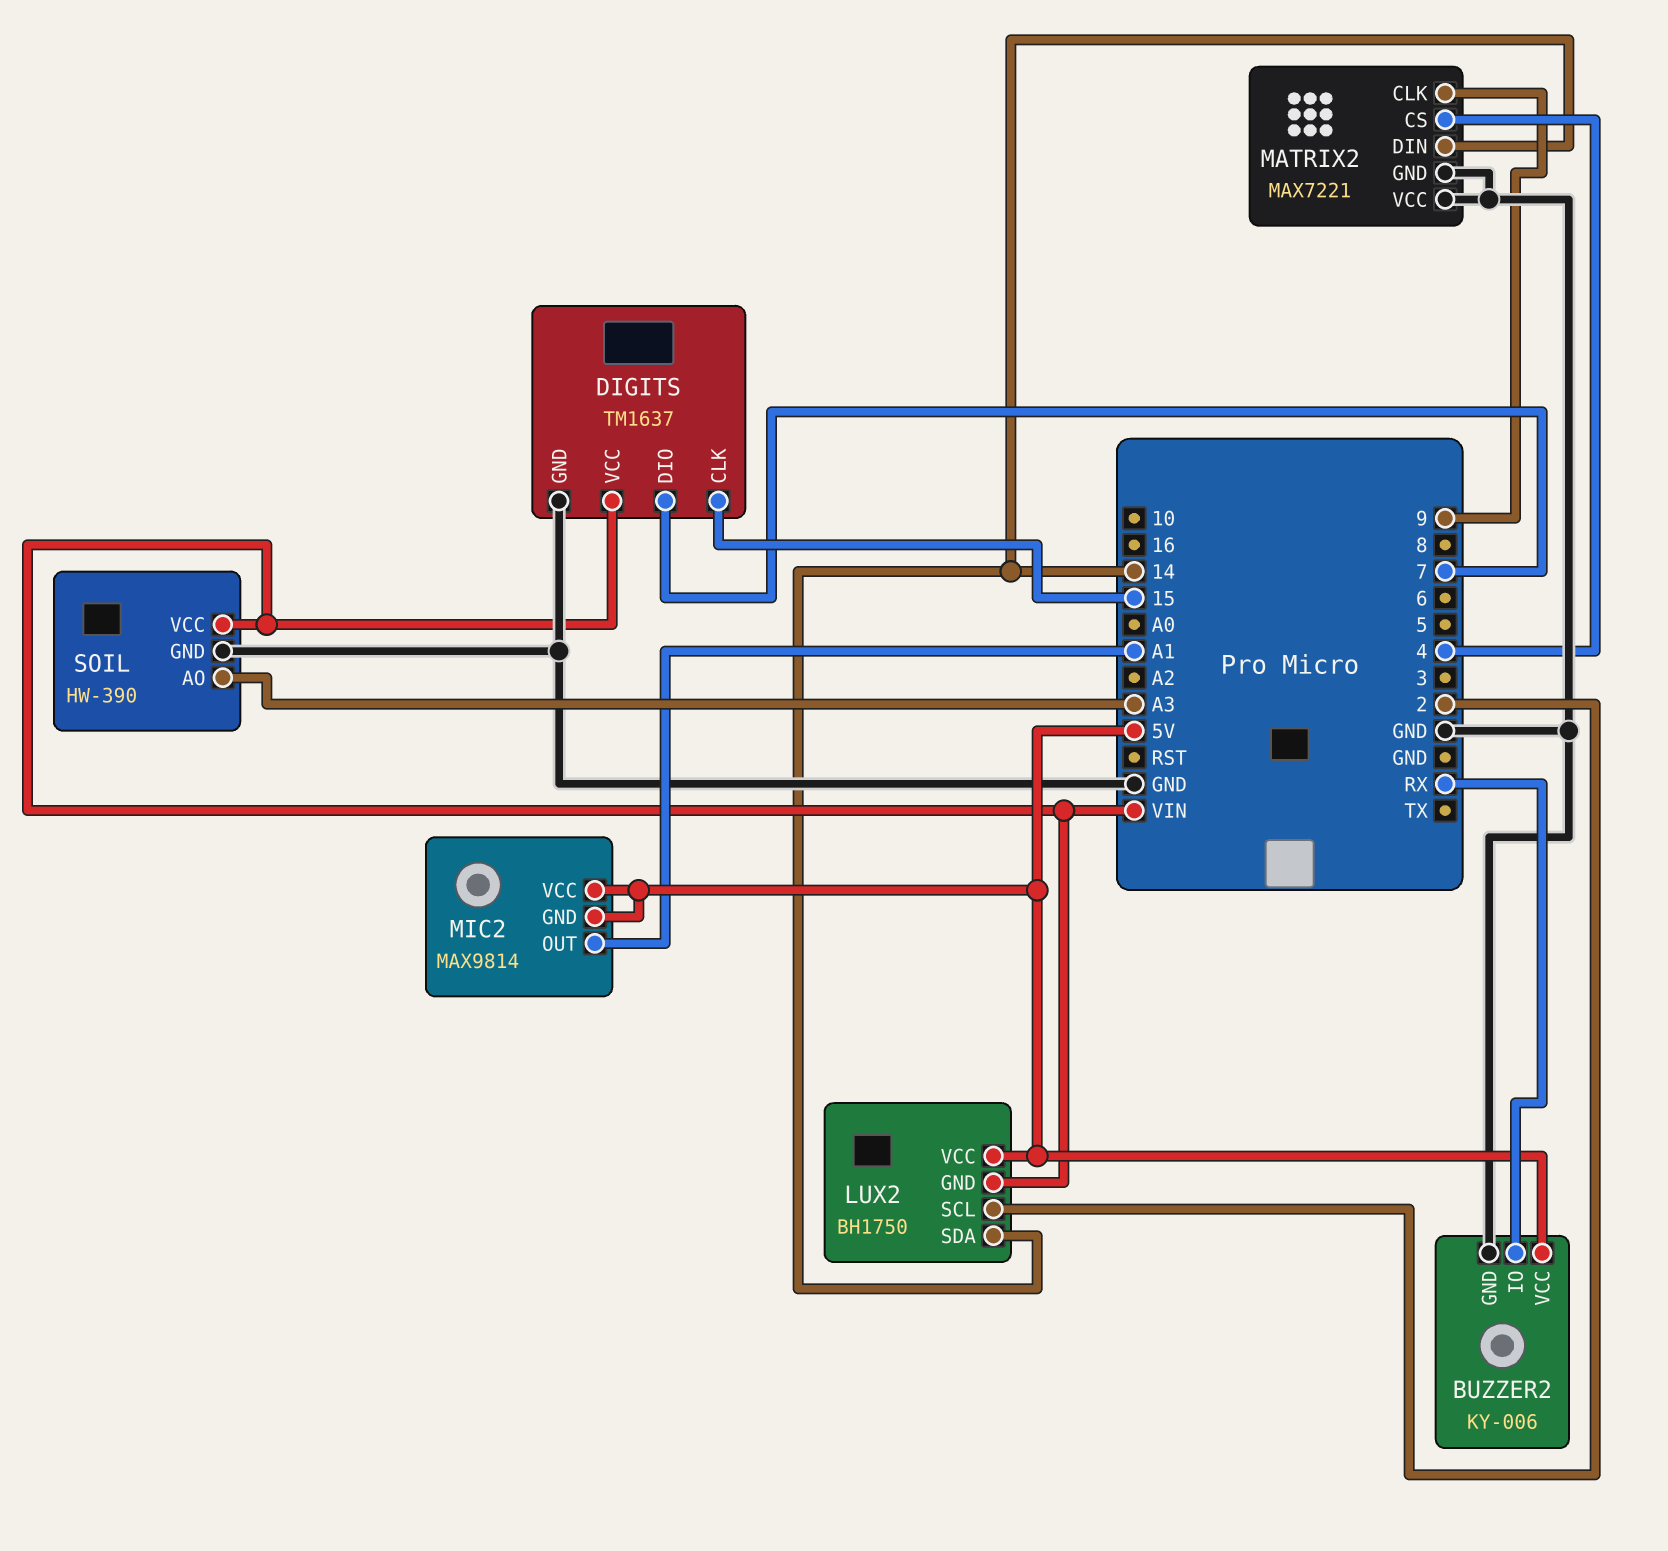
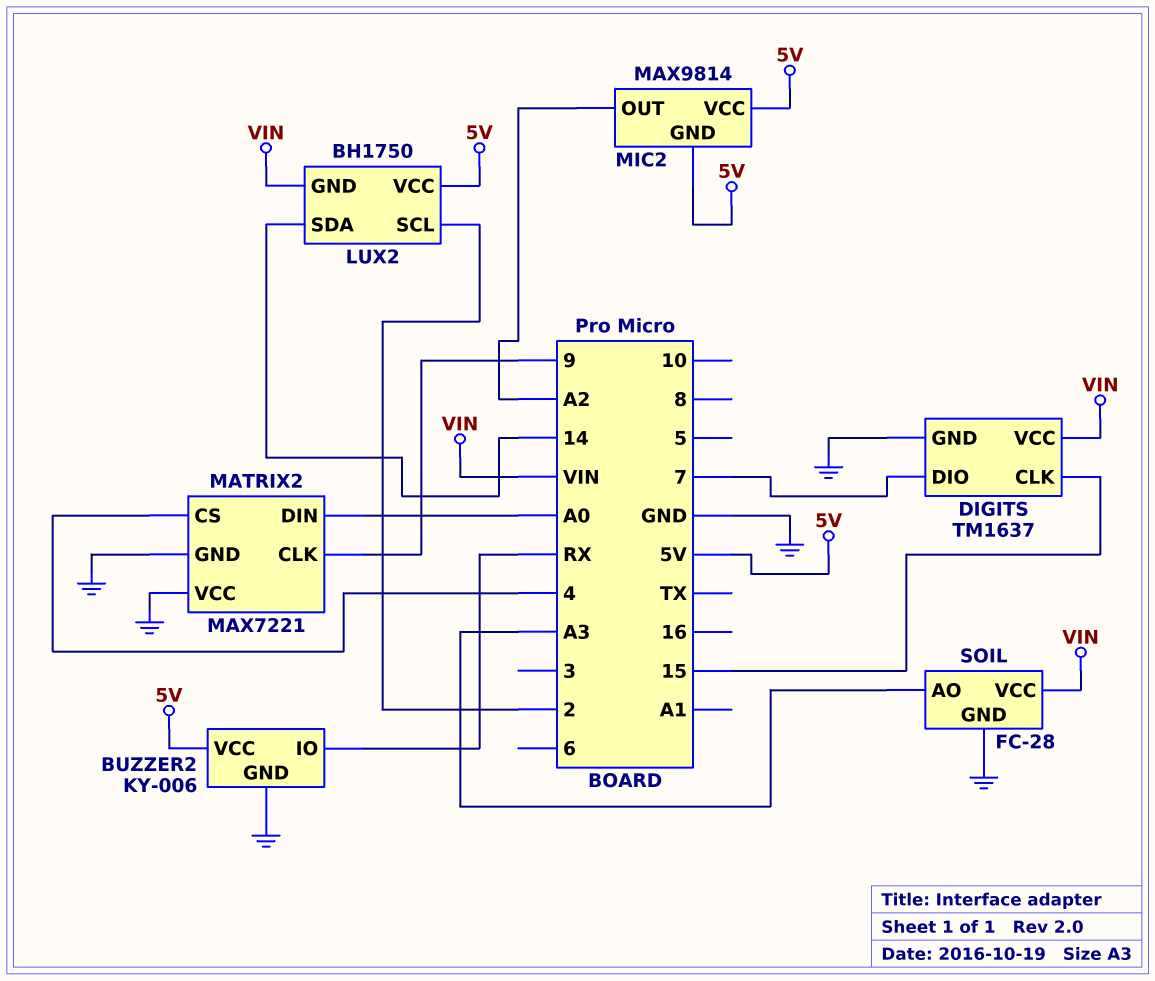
MATRIX2 pin DIN: 14 -> A0
MIC2 pin OUT: A1 -> A2
SOIL: HW-390 -> FC-28

